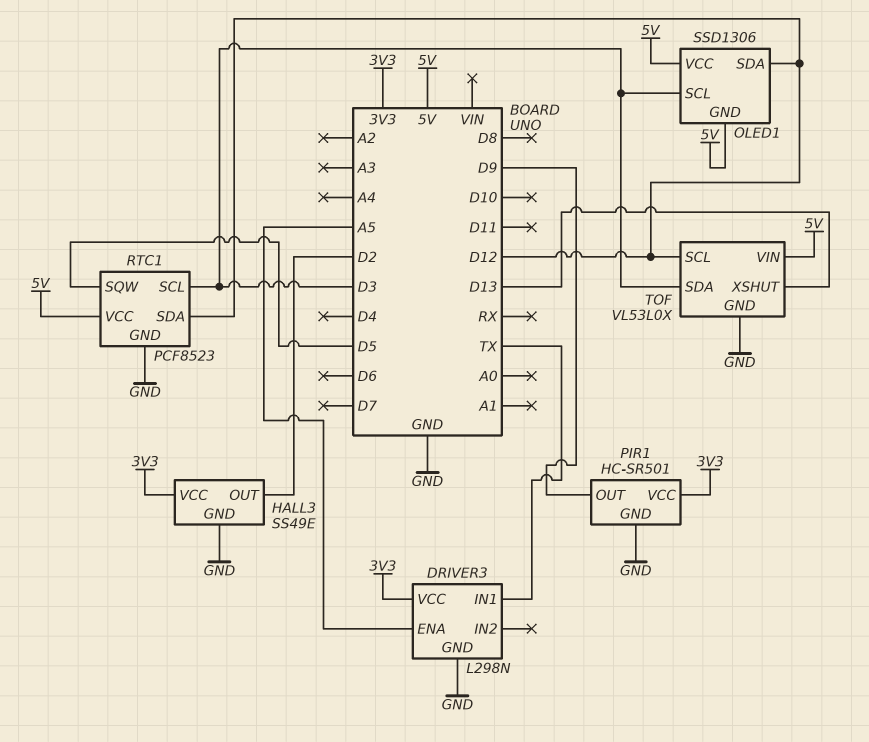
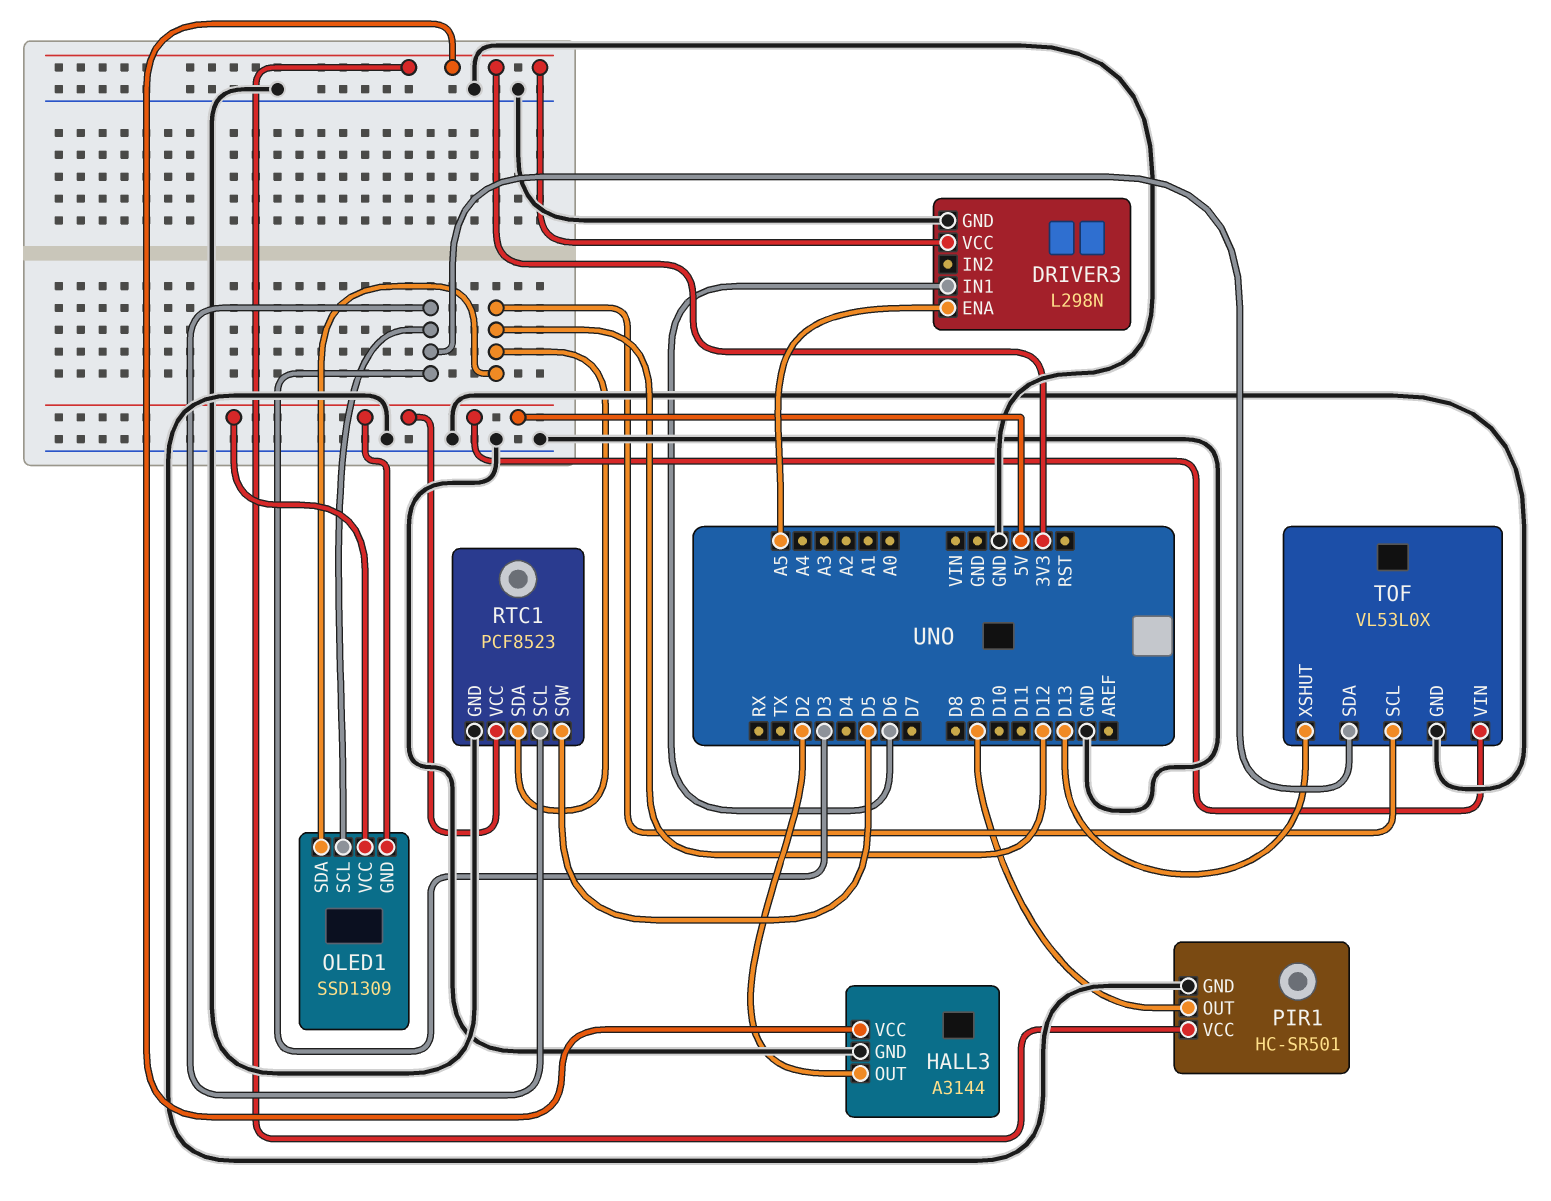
DRIVER3 pin IN1: TX -> D6
HALL3: SS49E -> A3144
OLED1: SSD1306 -> SSD1309

